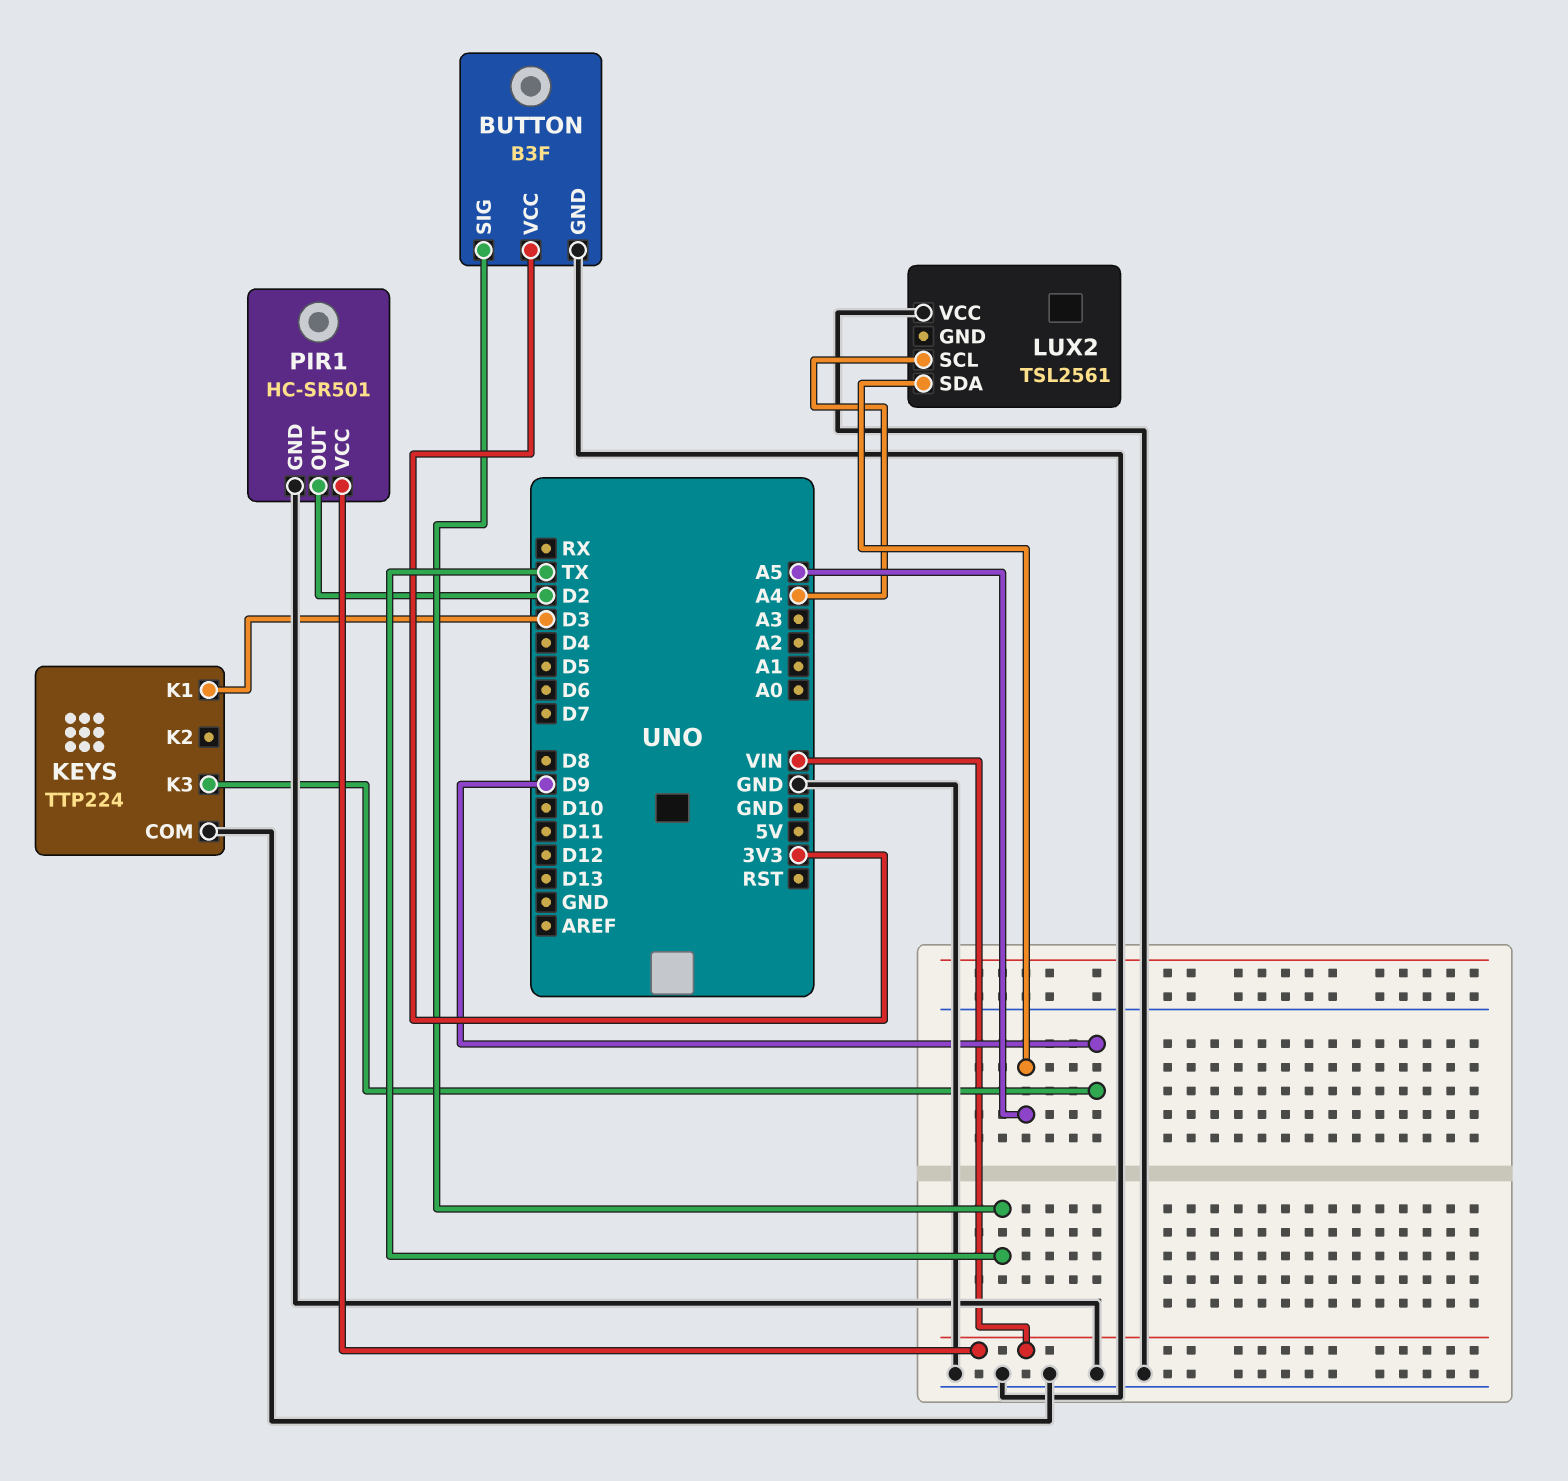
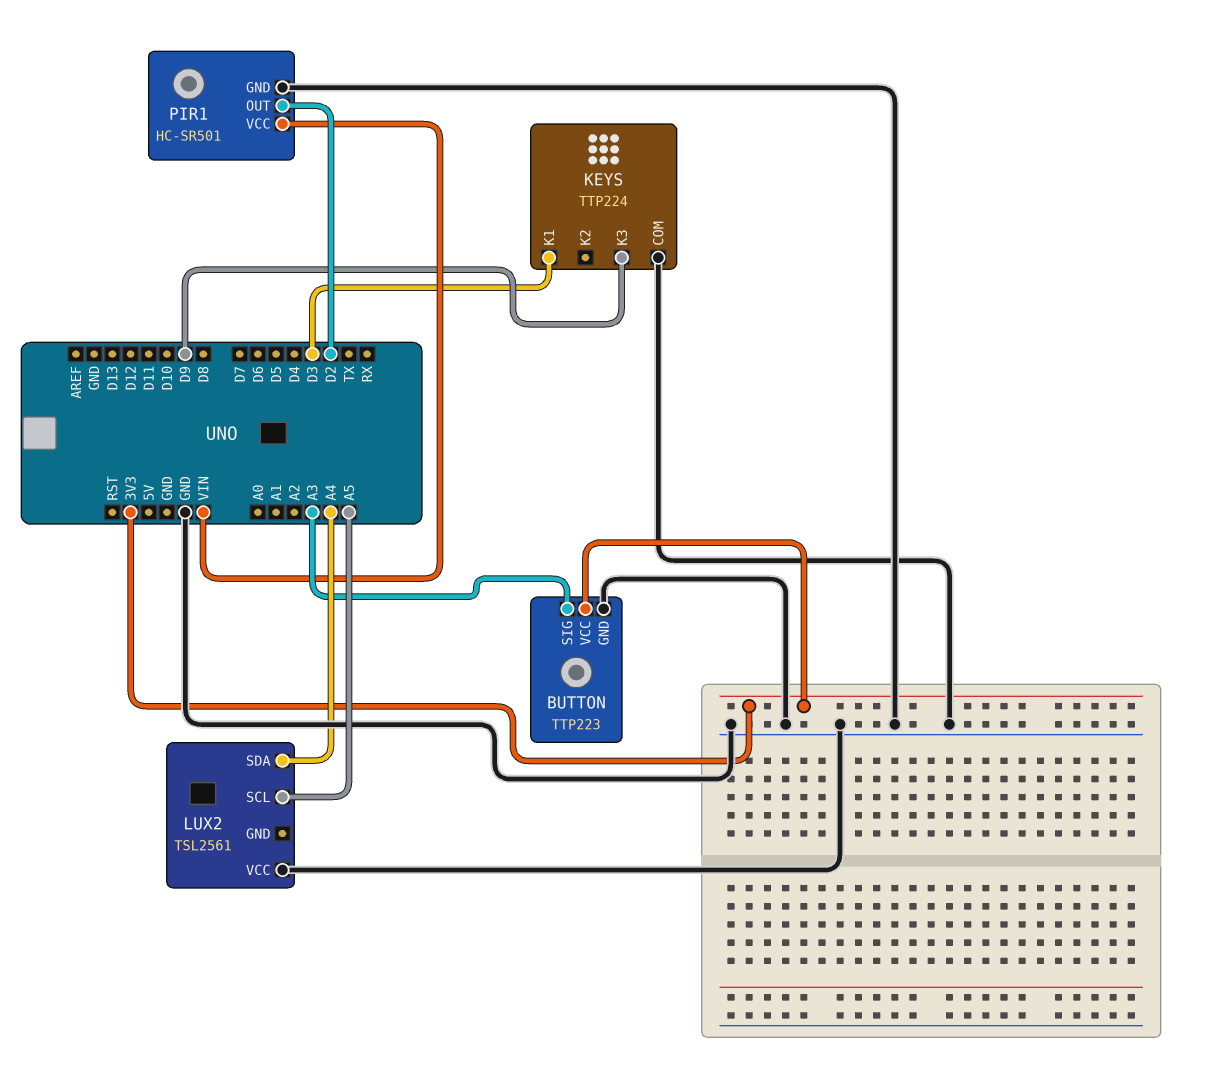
BUTTON: B3F -> TTP223
BUTTON pin SIG: TX -> A3
LUX2 pin SCL: A4 -> A5
LUX2 pin SDA: A5 -> A4

